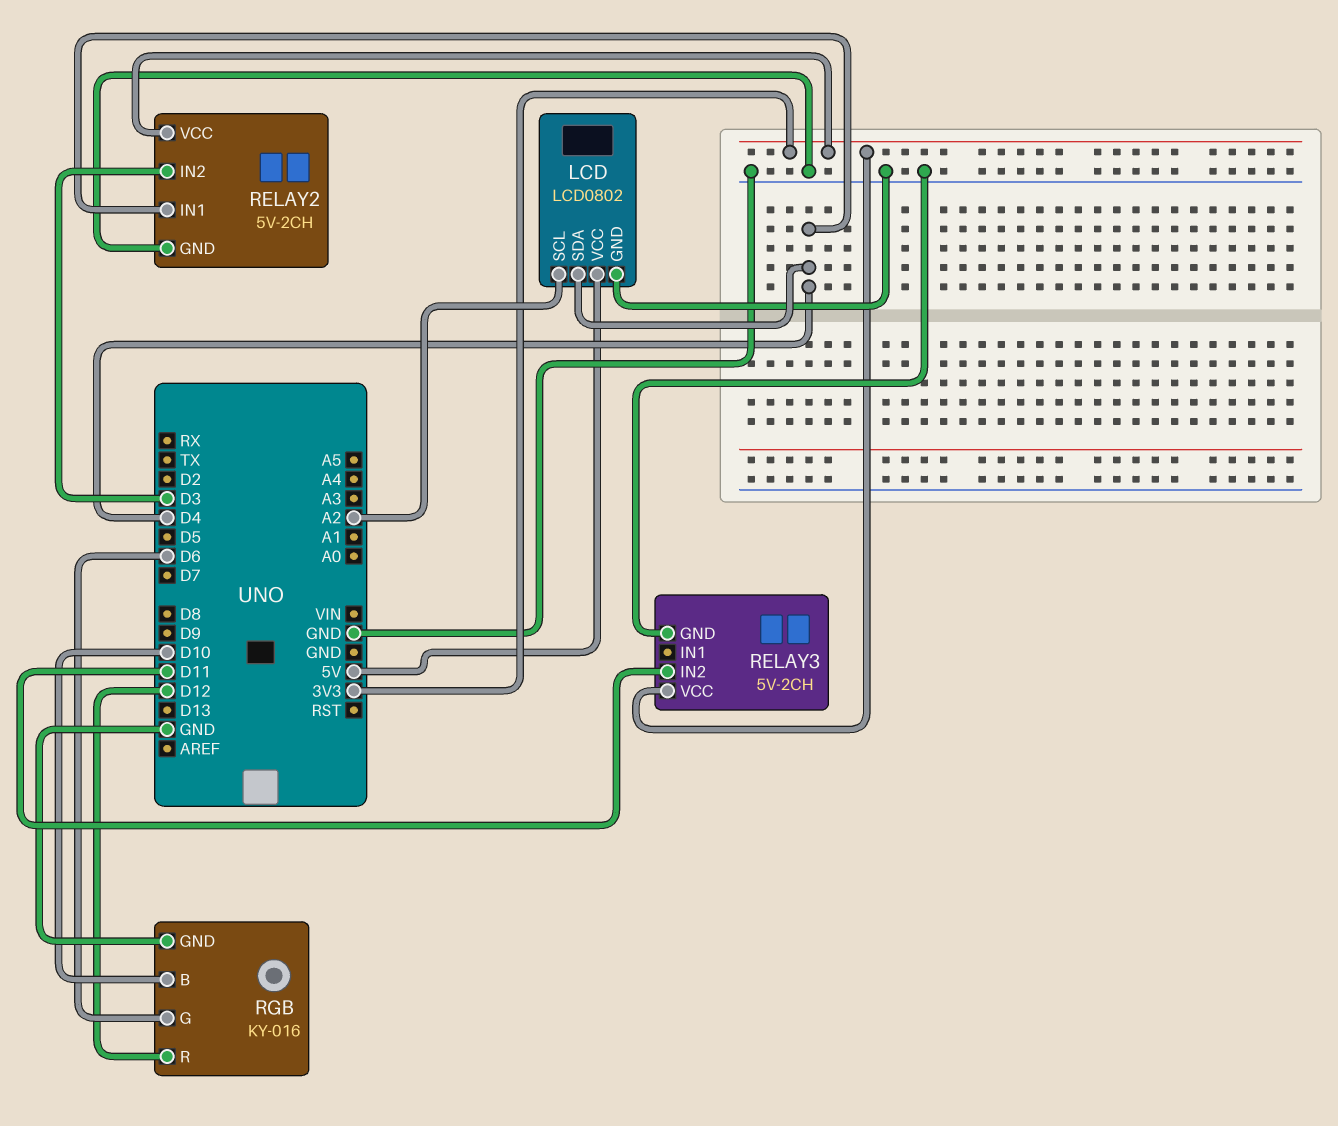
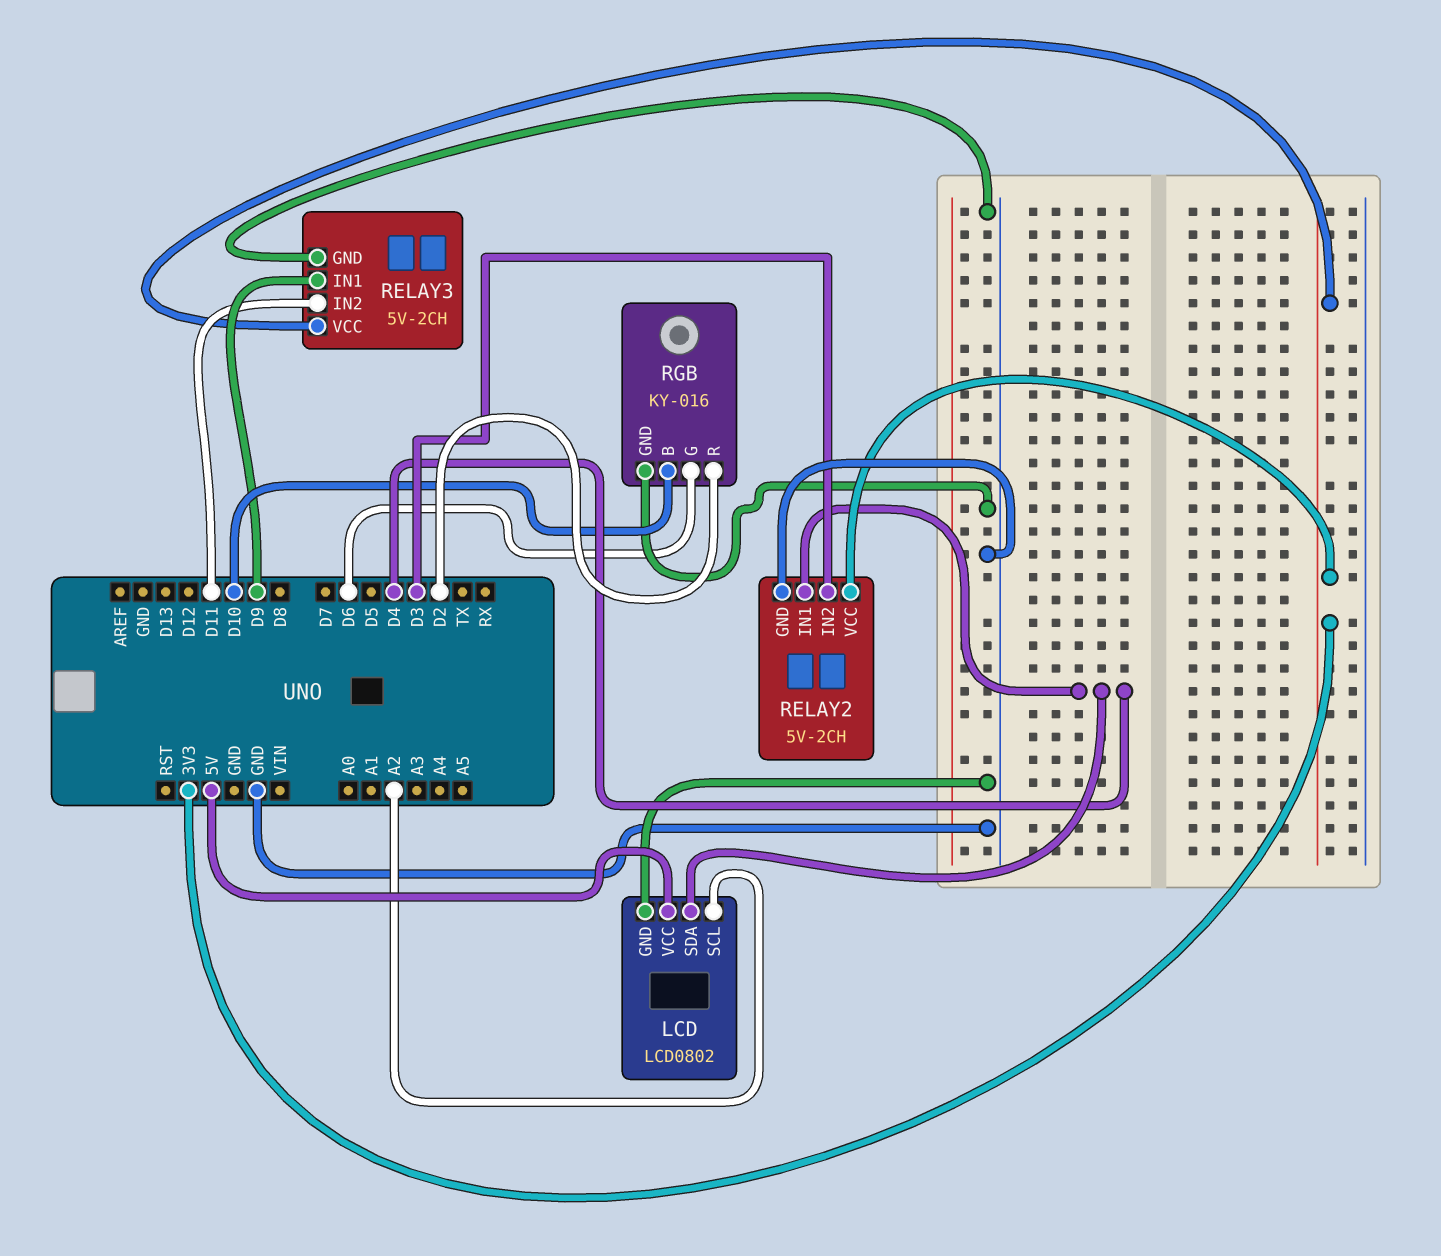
RELAY3 pin IN1: none -> D9
RGB pin R: D12 -> D2

